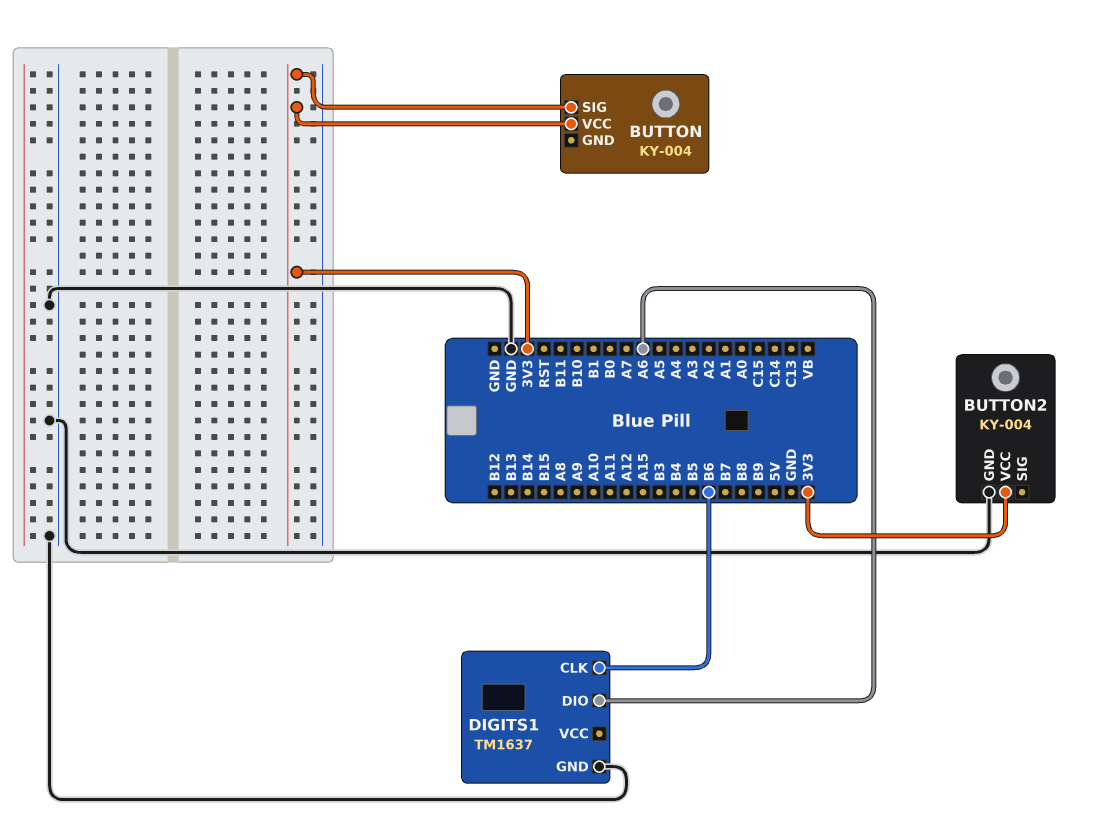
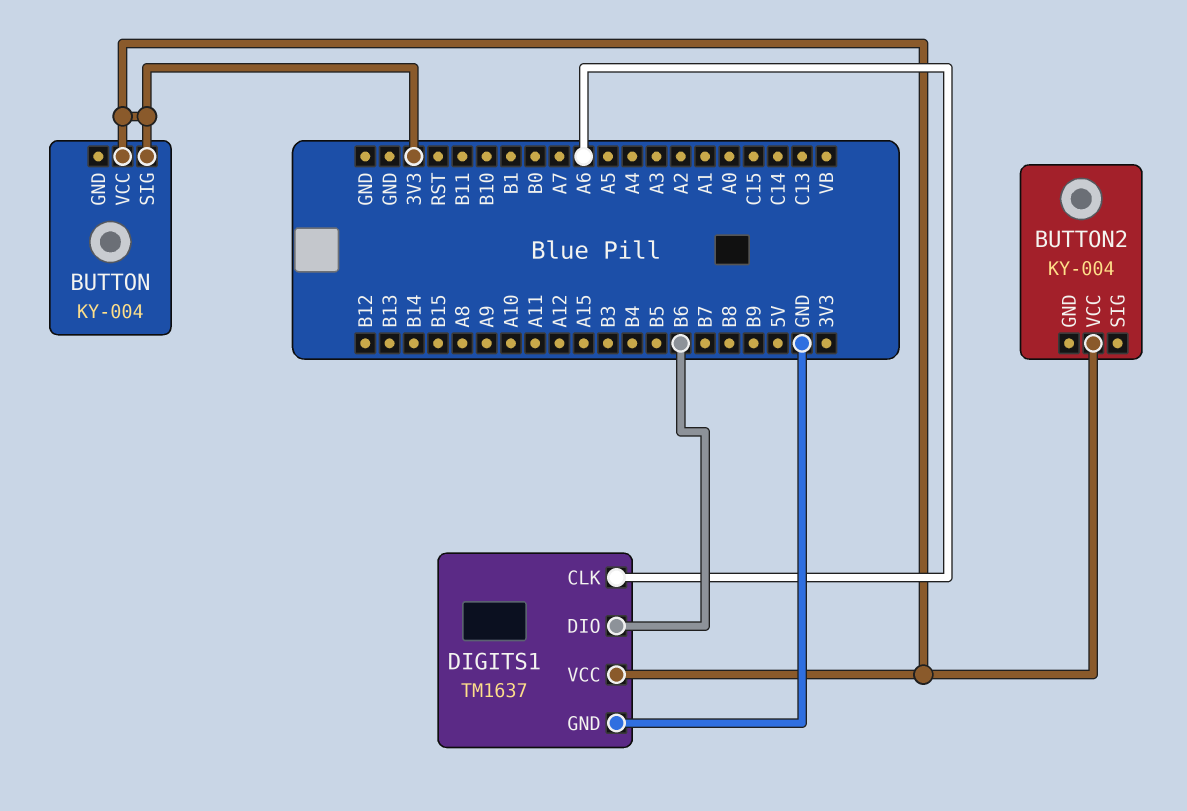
BUTTON2 pin GND: GND -> none
DIGITS1 pin CLK: B6 -> A6
DIGITS1 pin DIO: A6 -> B6
DIGITS1 pin VCC: none -> 3V3

